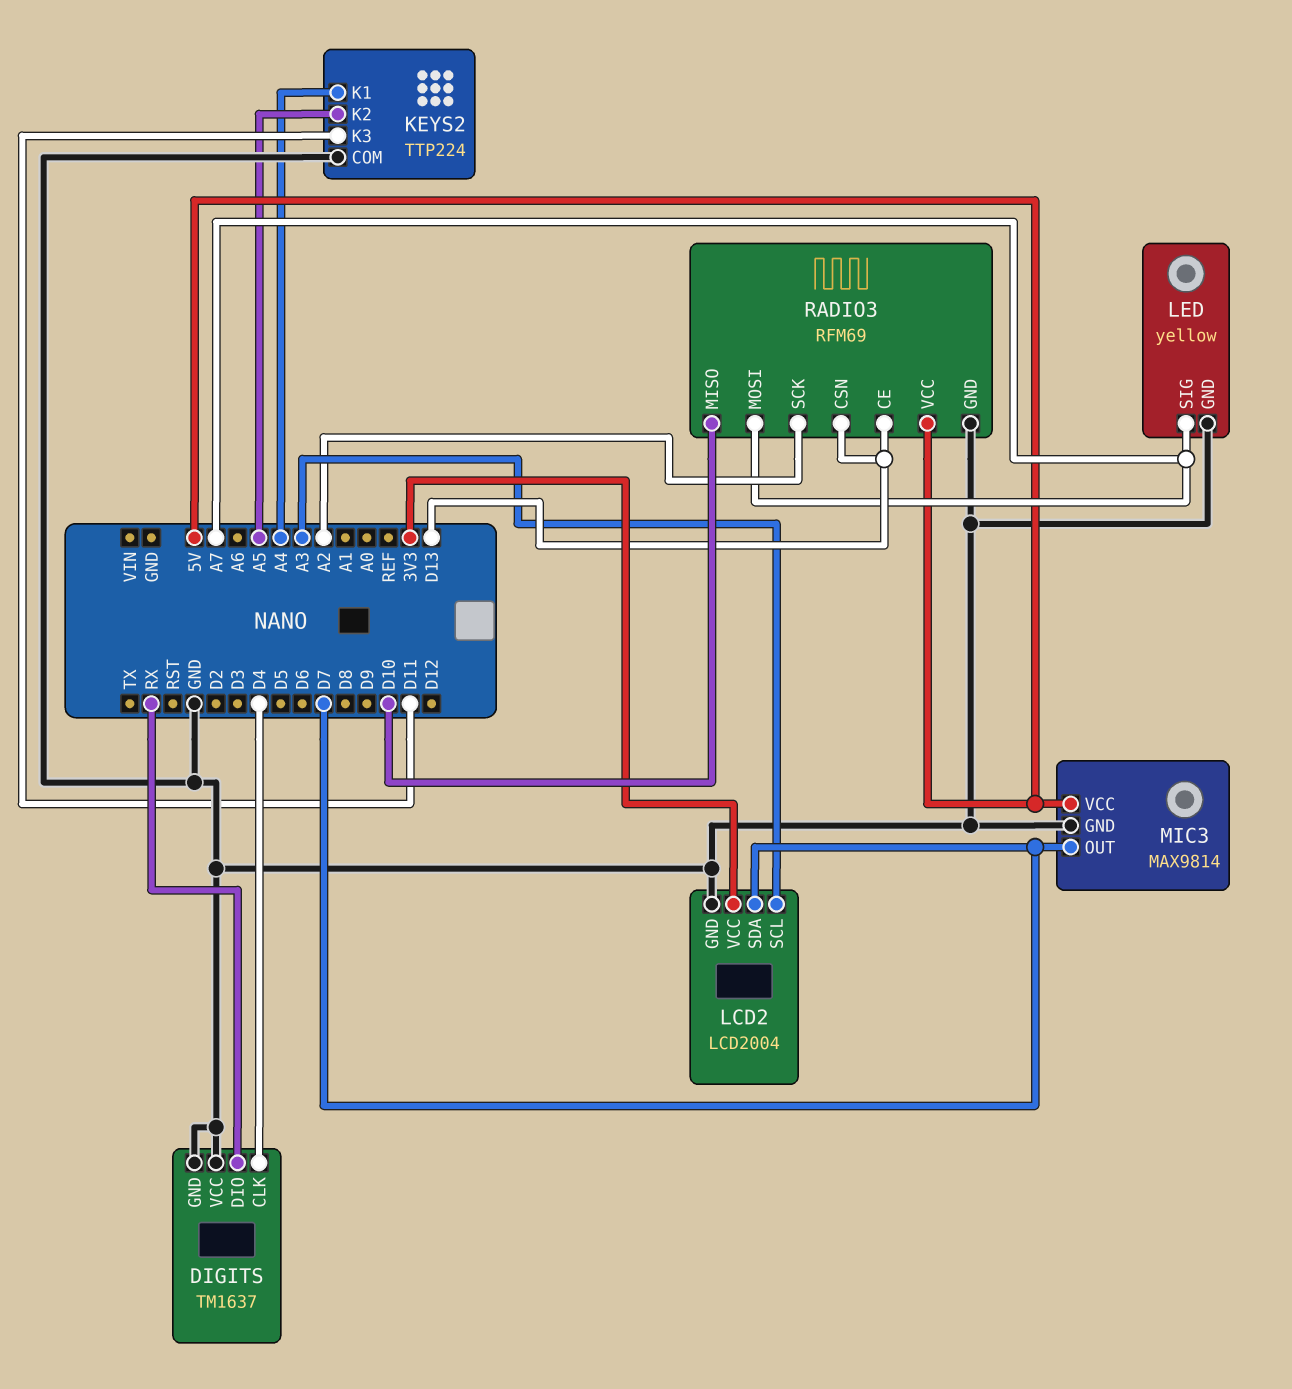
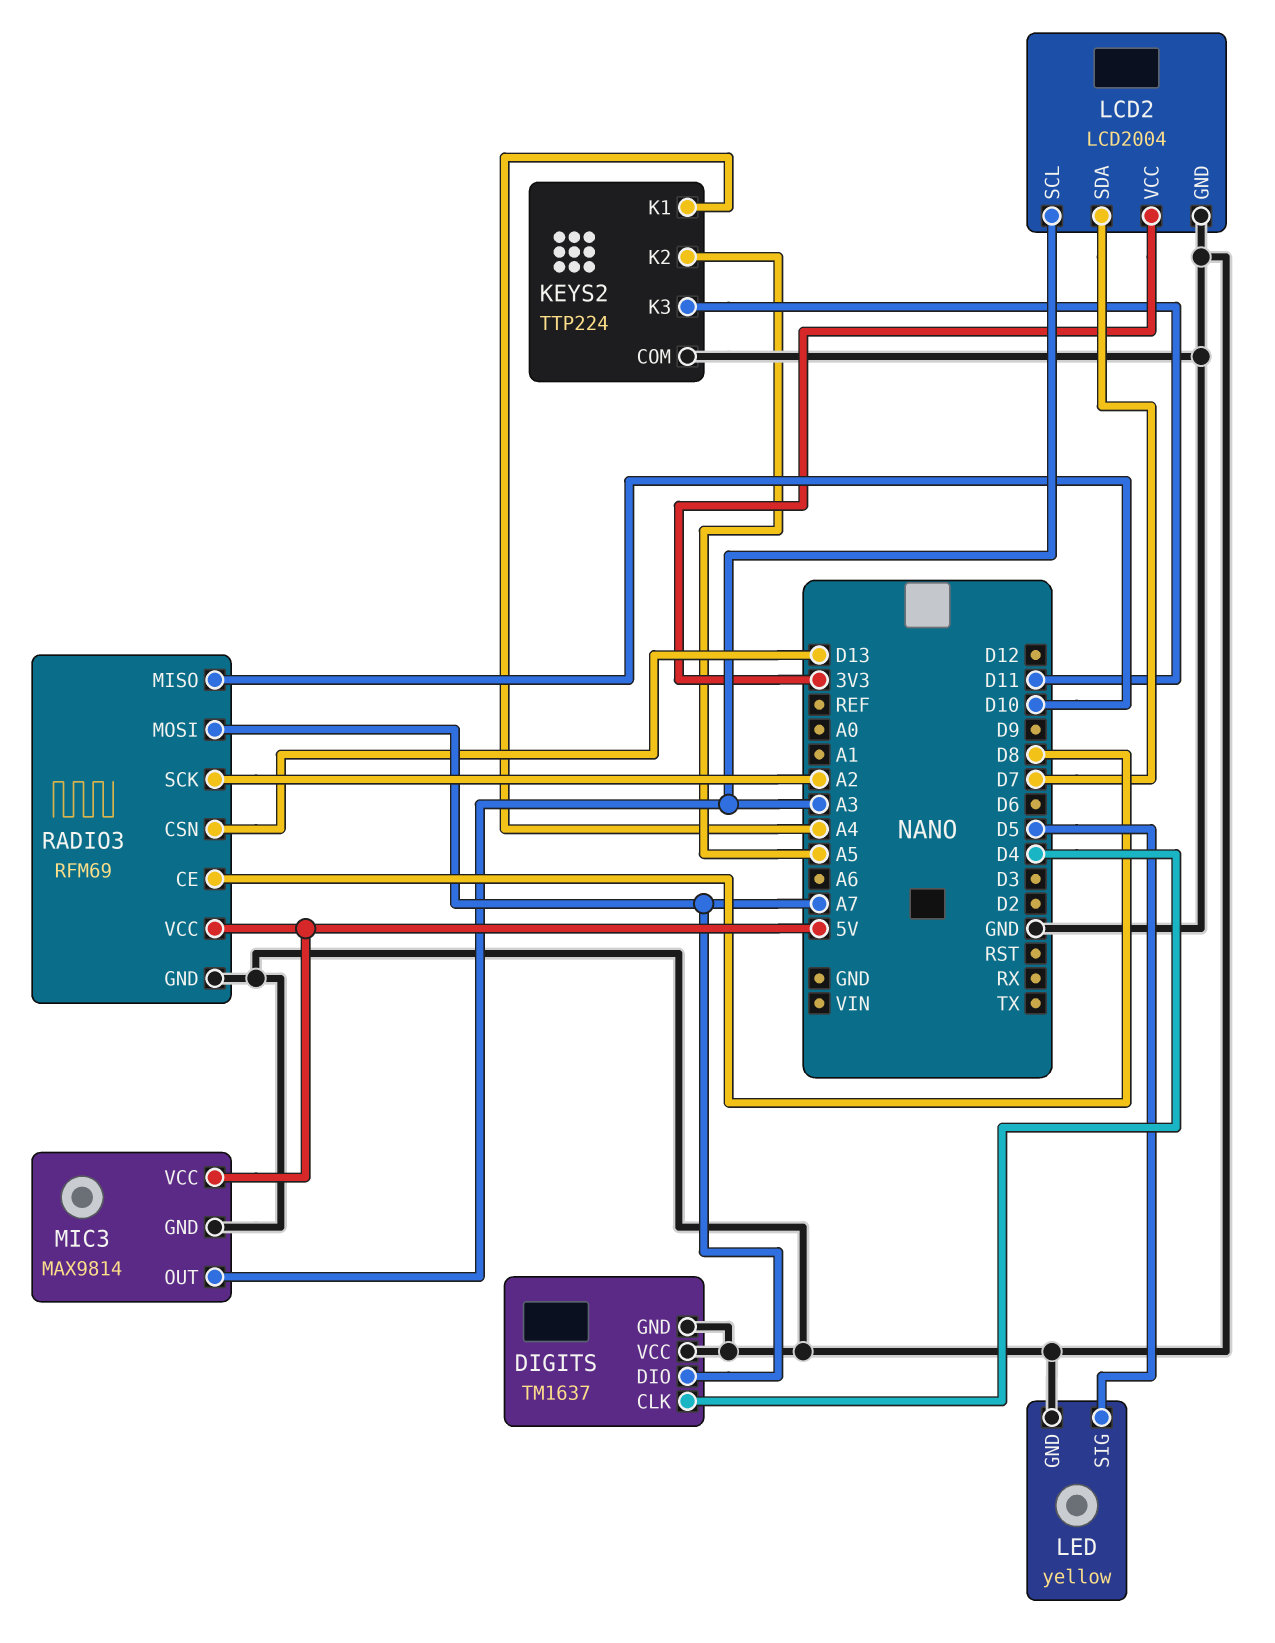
DIGITS pin DIO: RX -> A7
LED pin SIG: A7 -> D5
MIC3 pin OUT: D7 -> A3
RADIO3 pin CE: D13 -> D8

